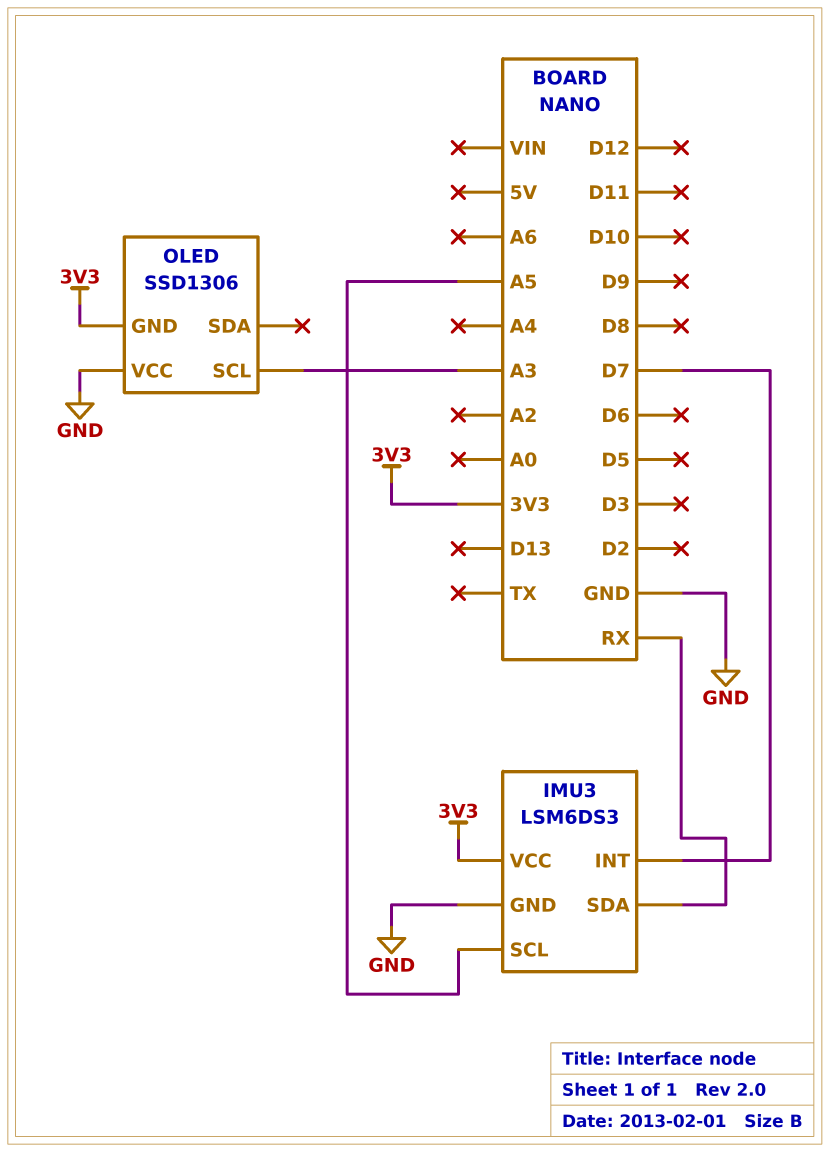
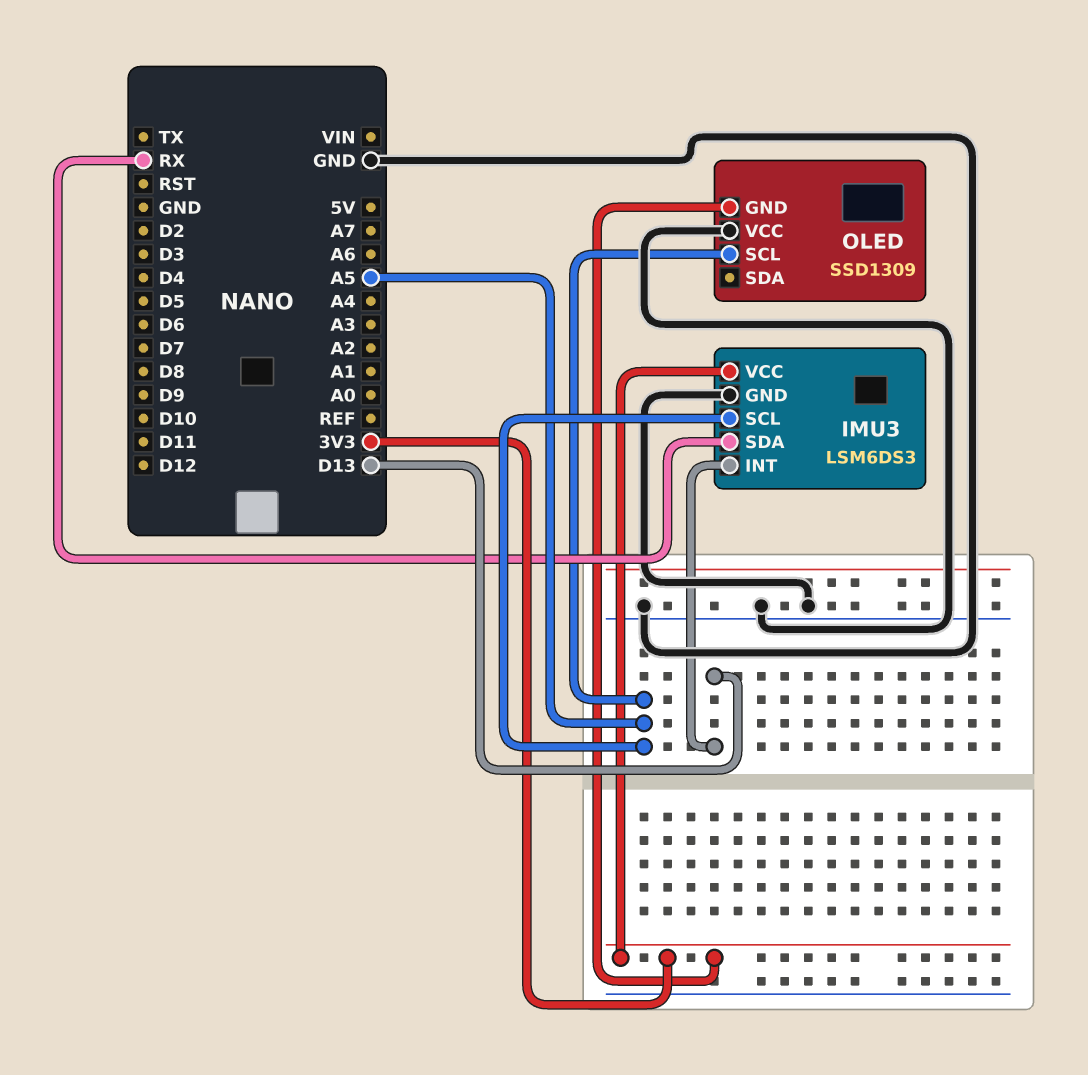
IMU3 pin INT: D7 -> D13
OLED: SSD1306 -> SSD1309
OLED pin SCL: A3 -> A5

